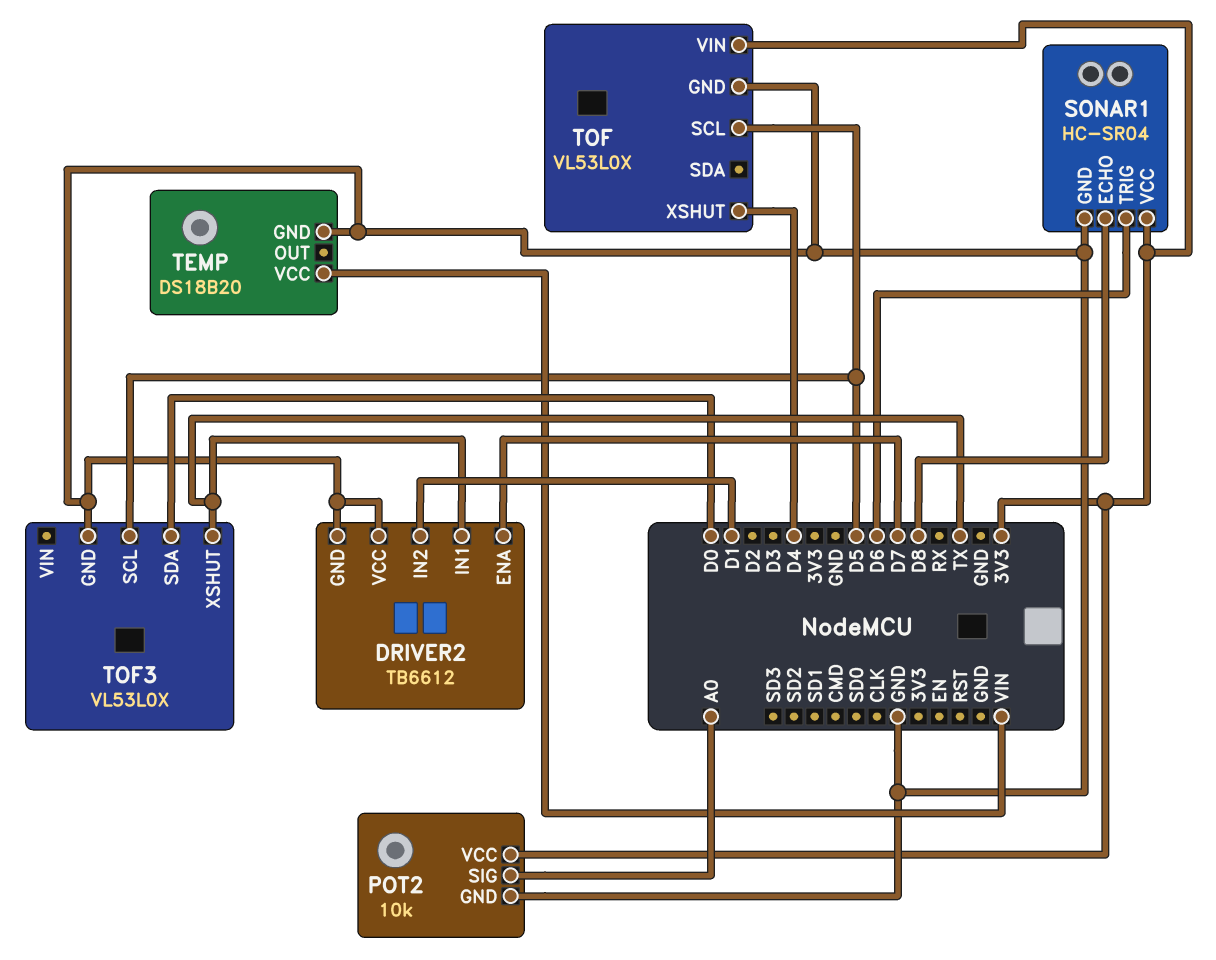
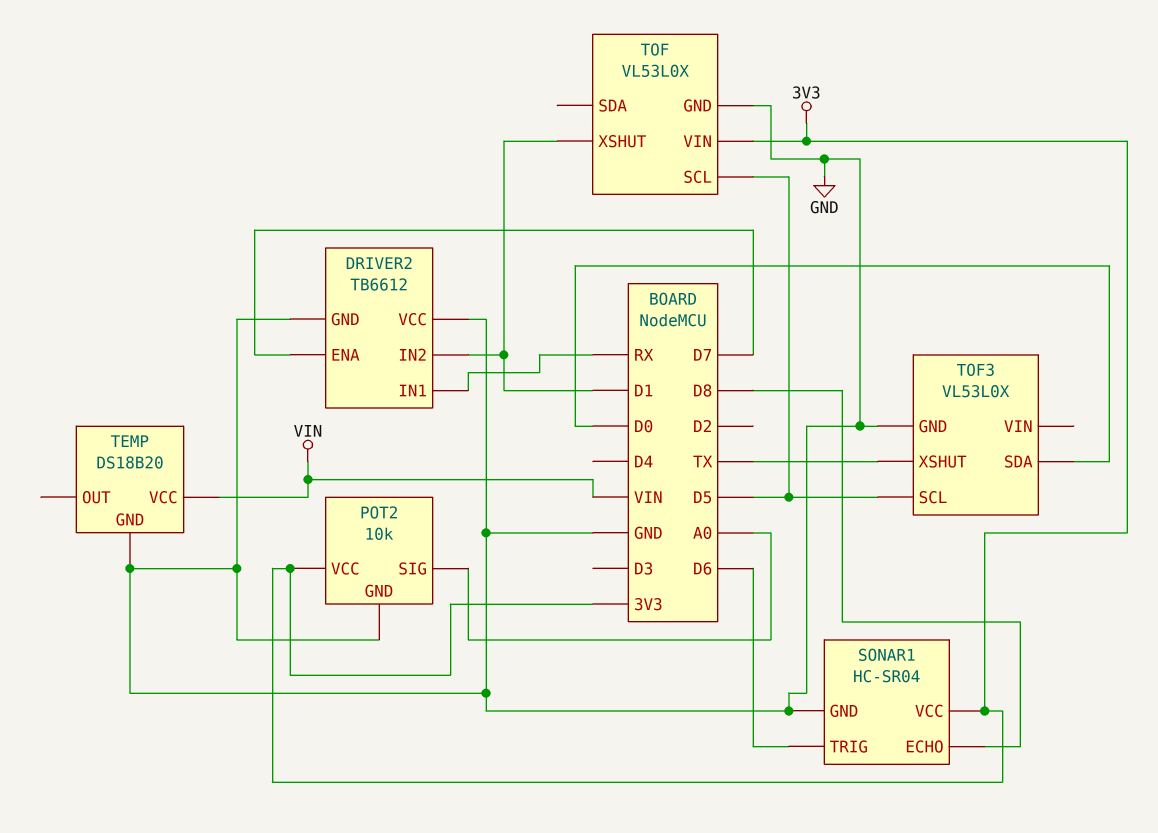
DRIVER2 pin IN1: TX -> RX
TOF pin XSHUT: D4 -> D1

